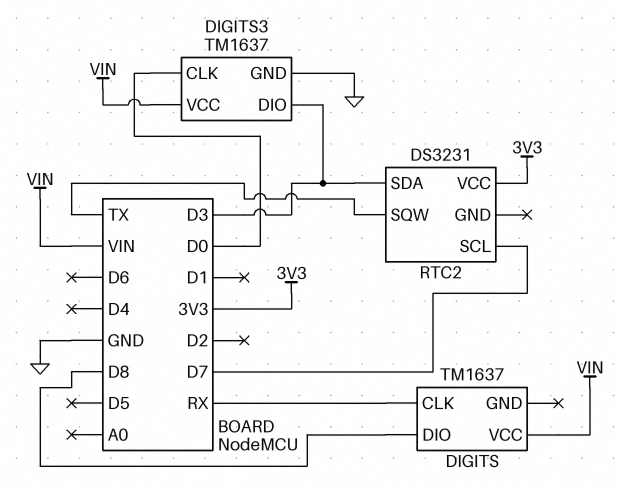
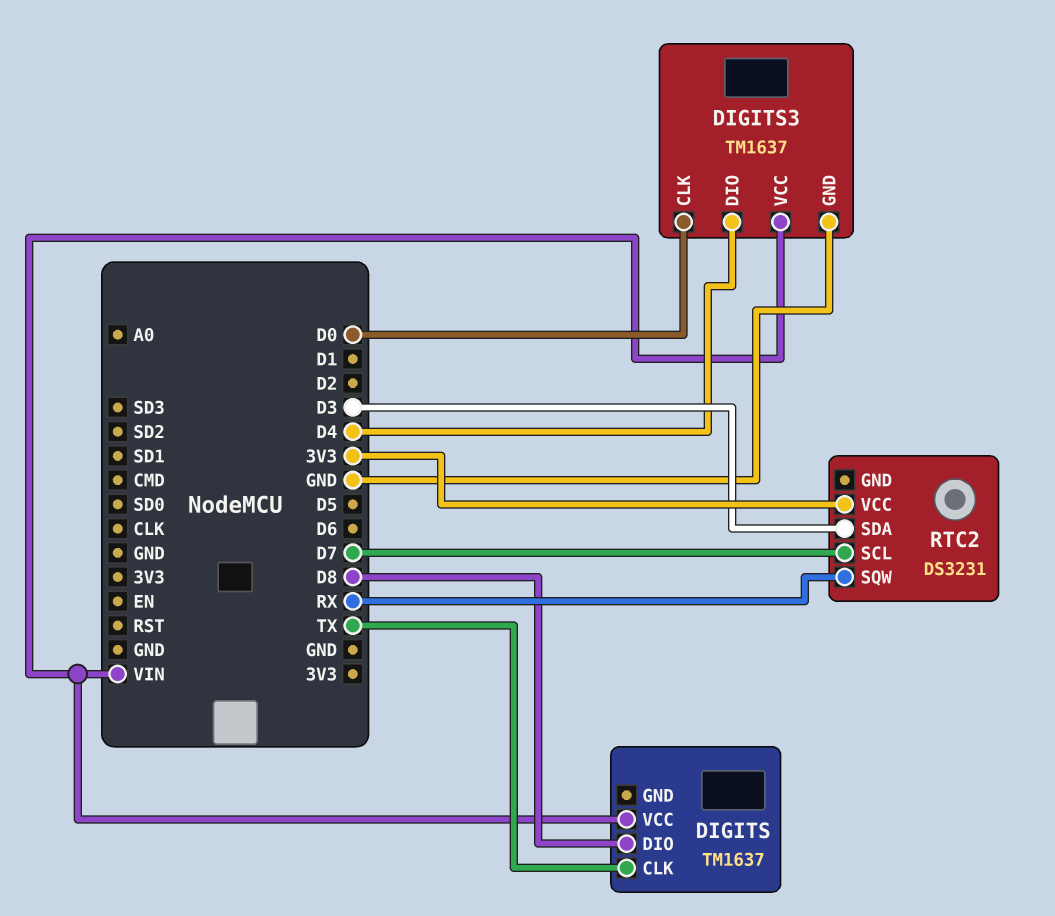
DIGITS pin CLK: RX -> TX
DIGITS3 pin DIO: D3 -> D4
RTC2 pin SQW: TX -> RX

